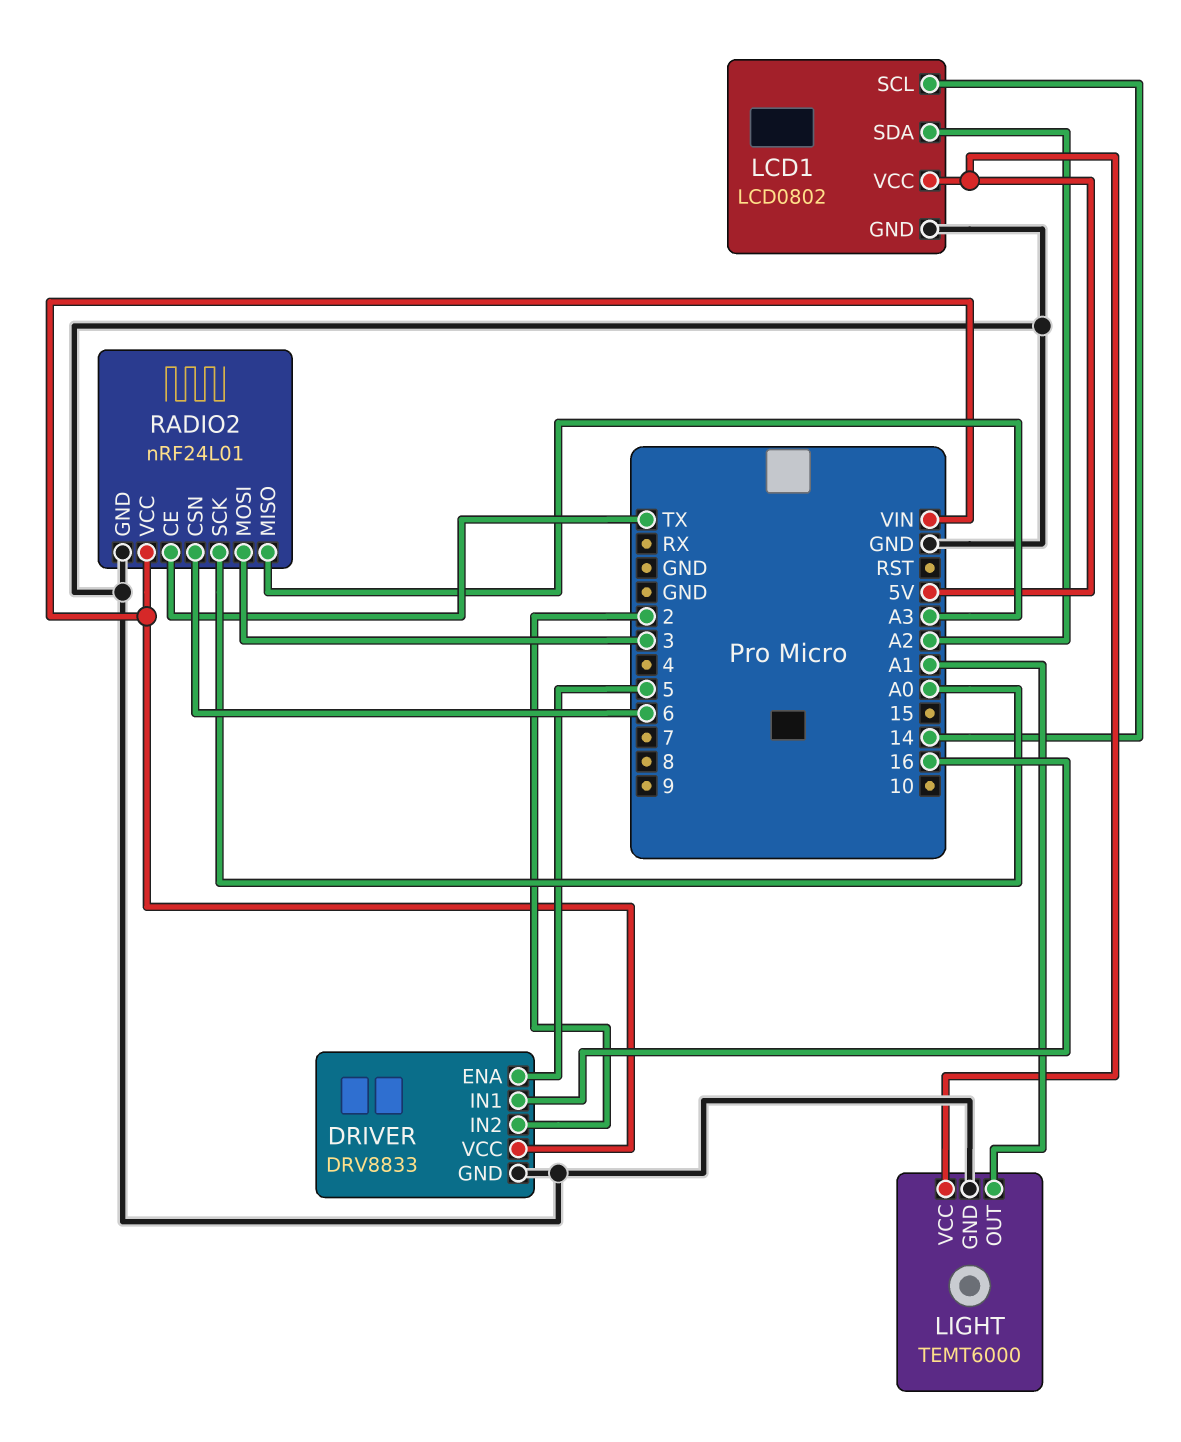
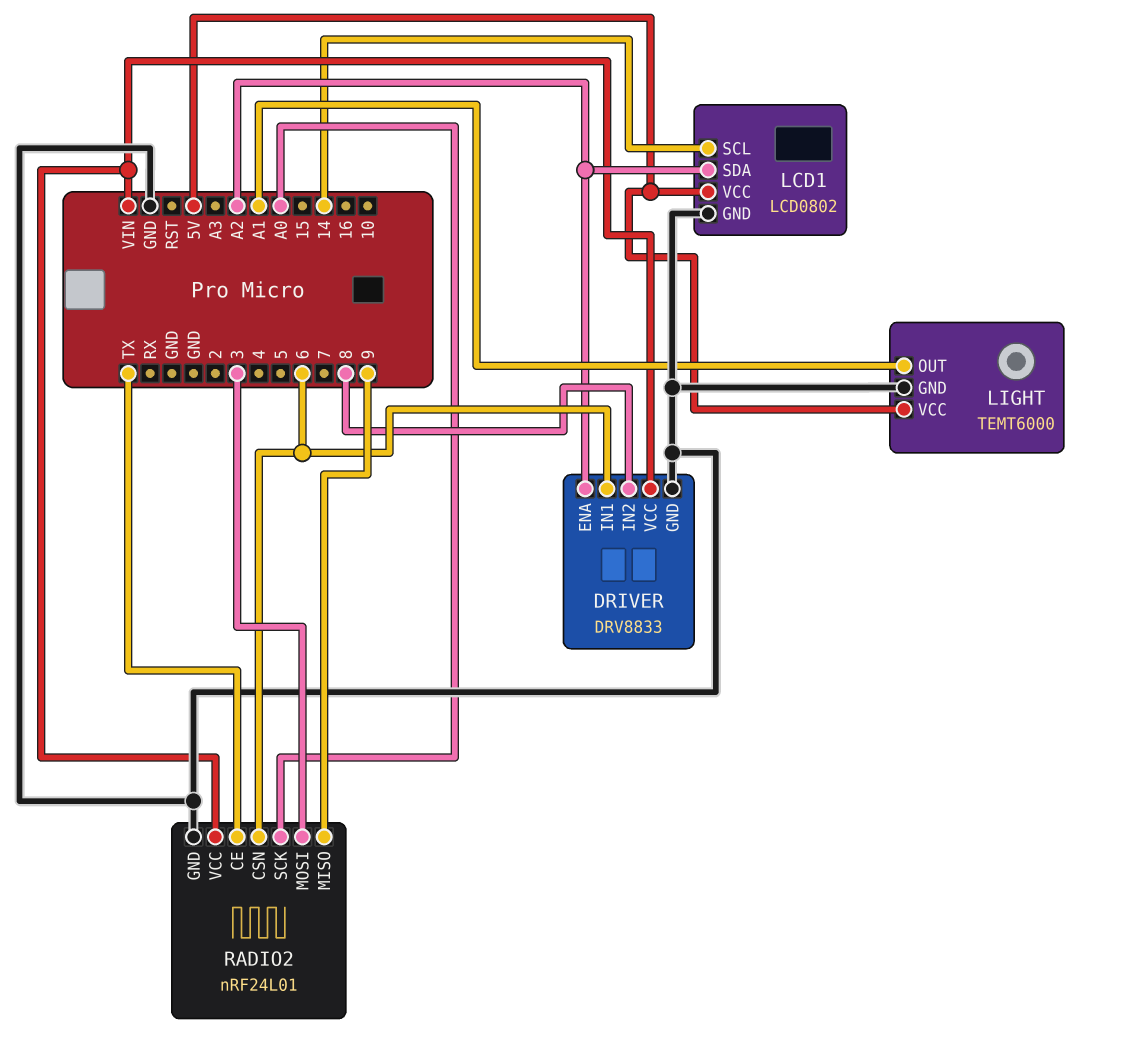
DRIVER pin ENA: 5 -> A2
DRIVER pin IN1: 16 -> 6
DRIVER pin IN2: 2 -> 8
RADIO2 pin MISO: A3 -> 9

